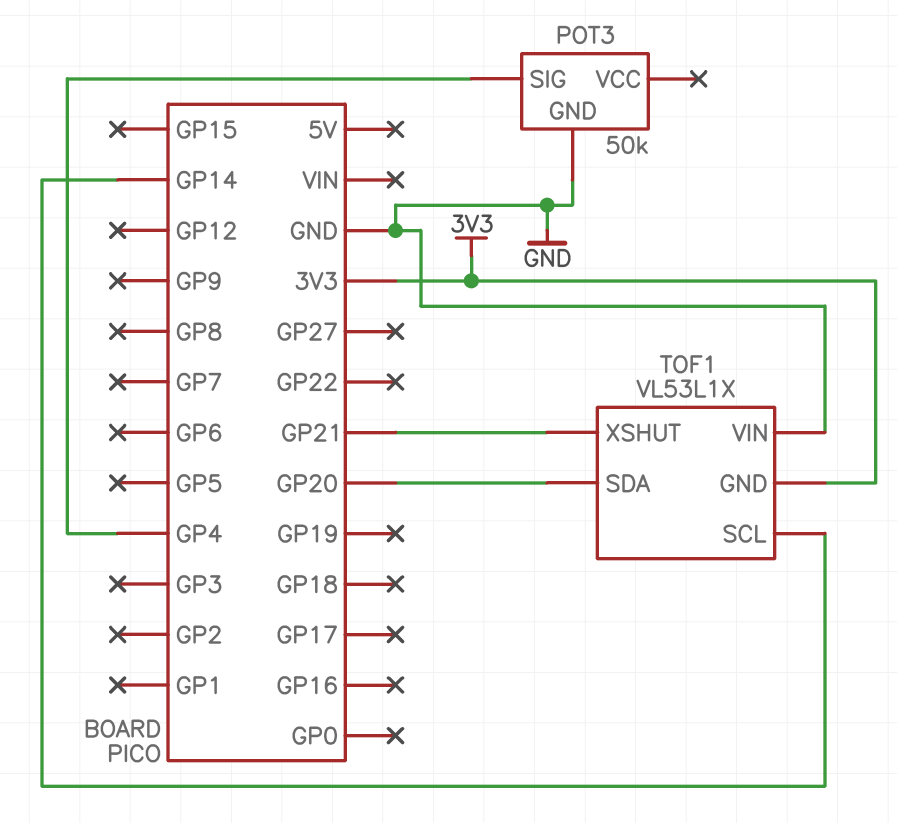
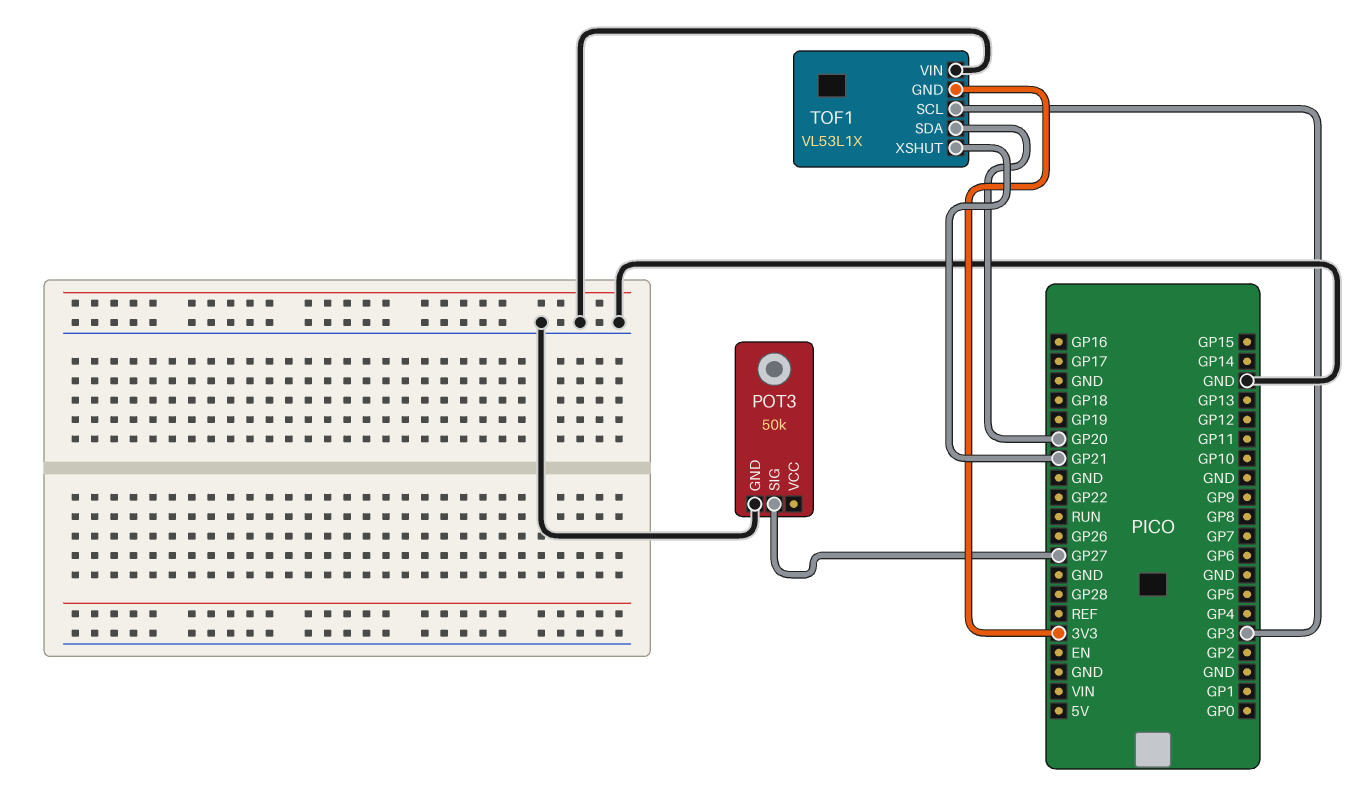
POT3 pin SIG: GP4 -> GP27
TOF1 pin SCL: GP14 -> GP3

